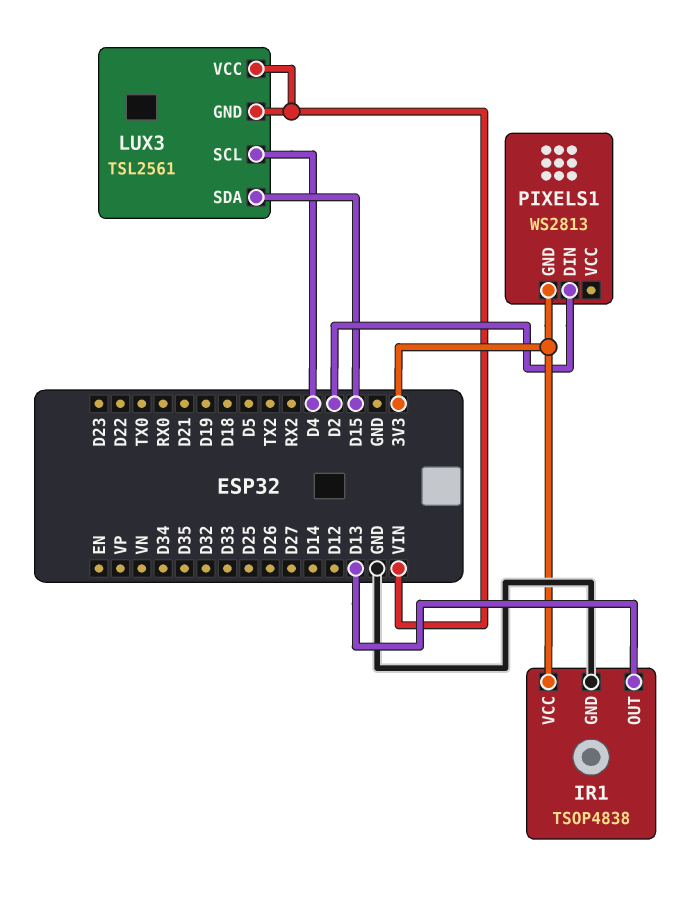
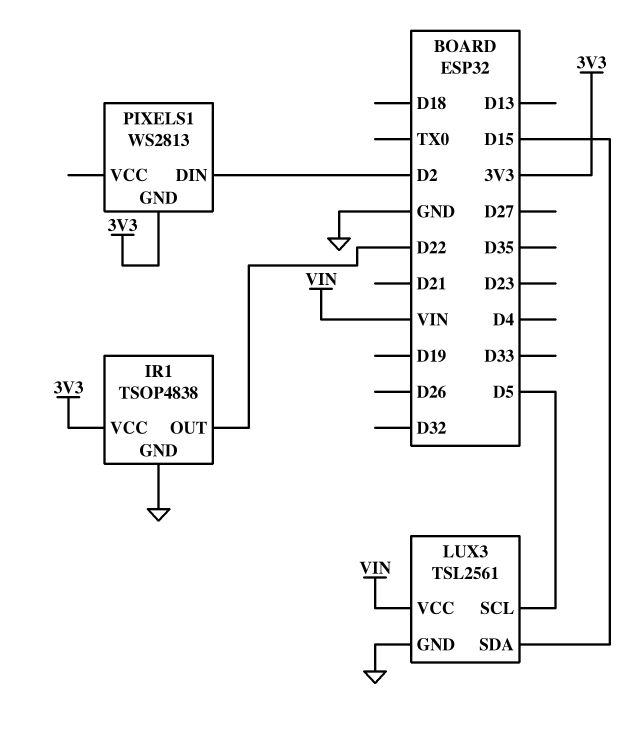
IR1 pin OUT: D13 -> D22
LUX3 pin GND: VIN -> GND
LUX3 pin SCL: D4 -> D5

